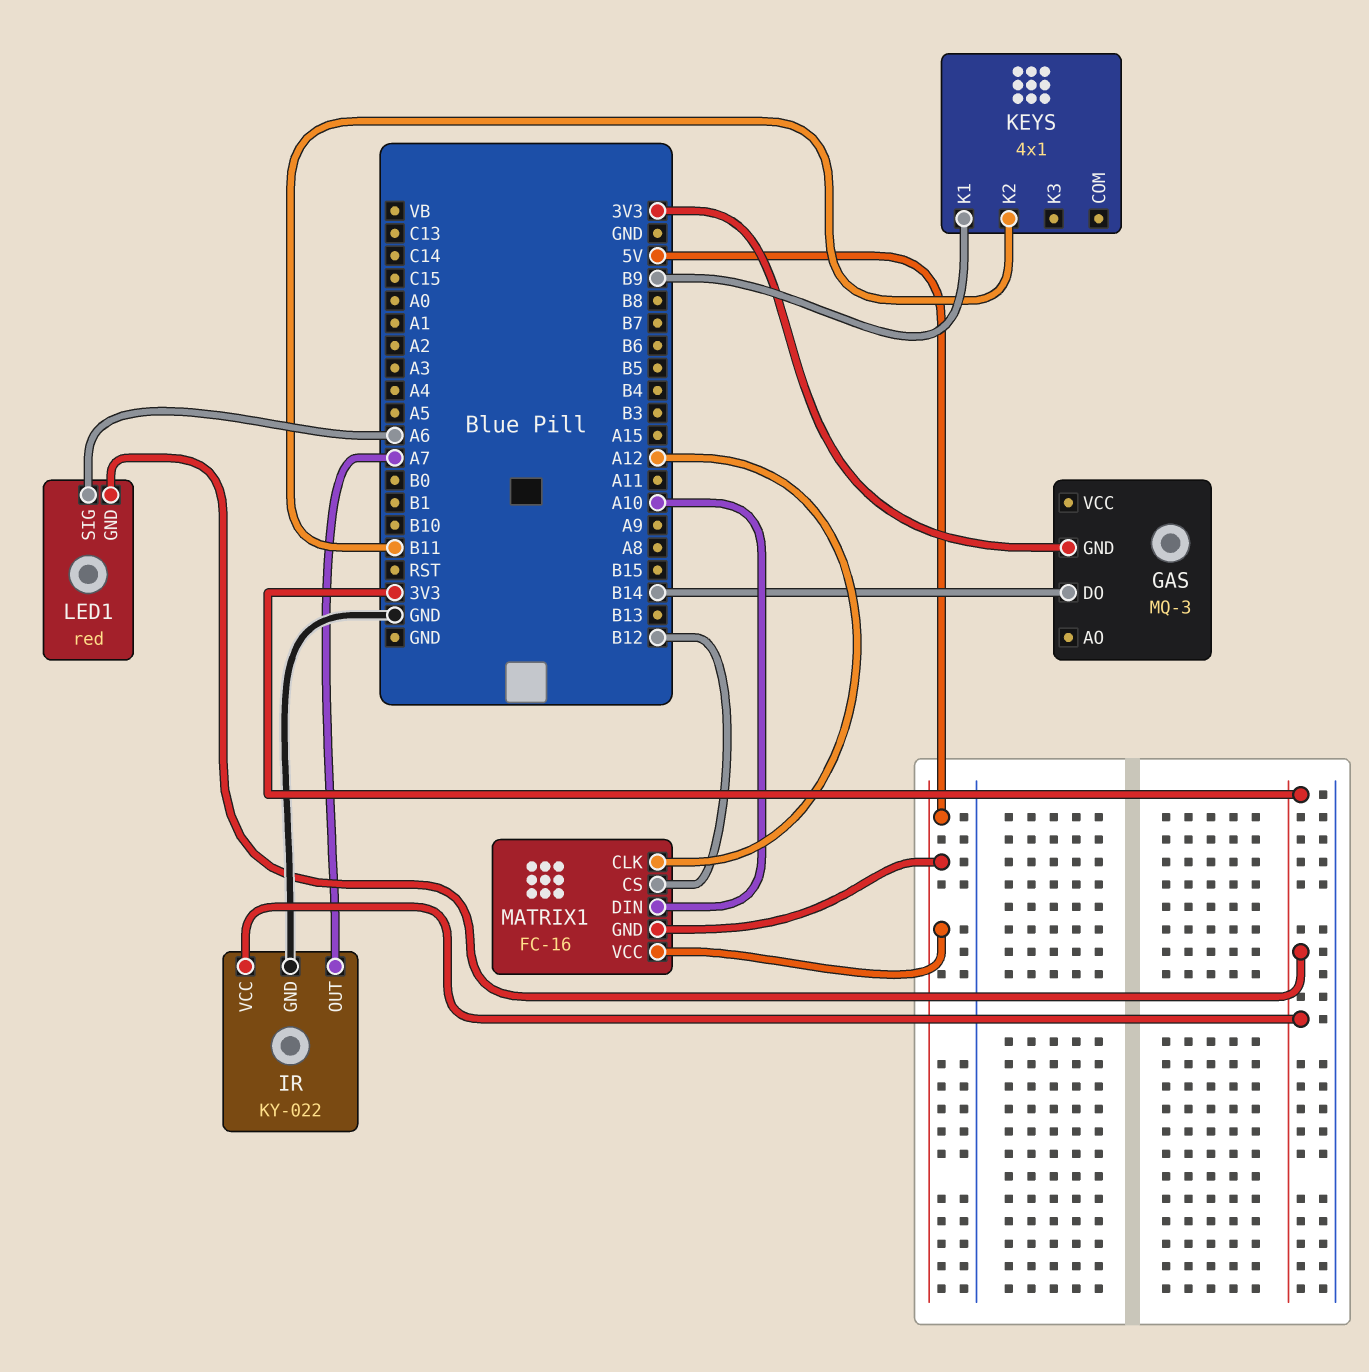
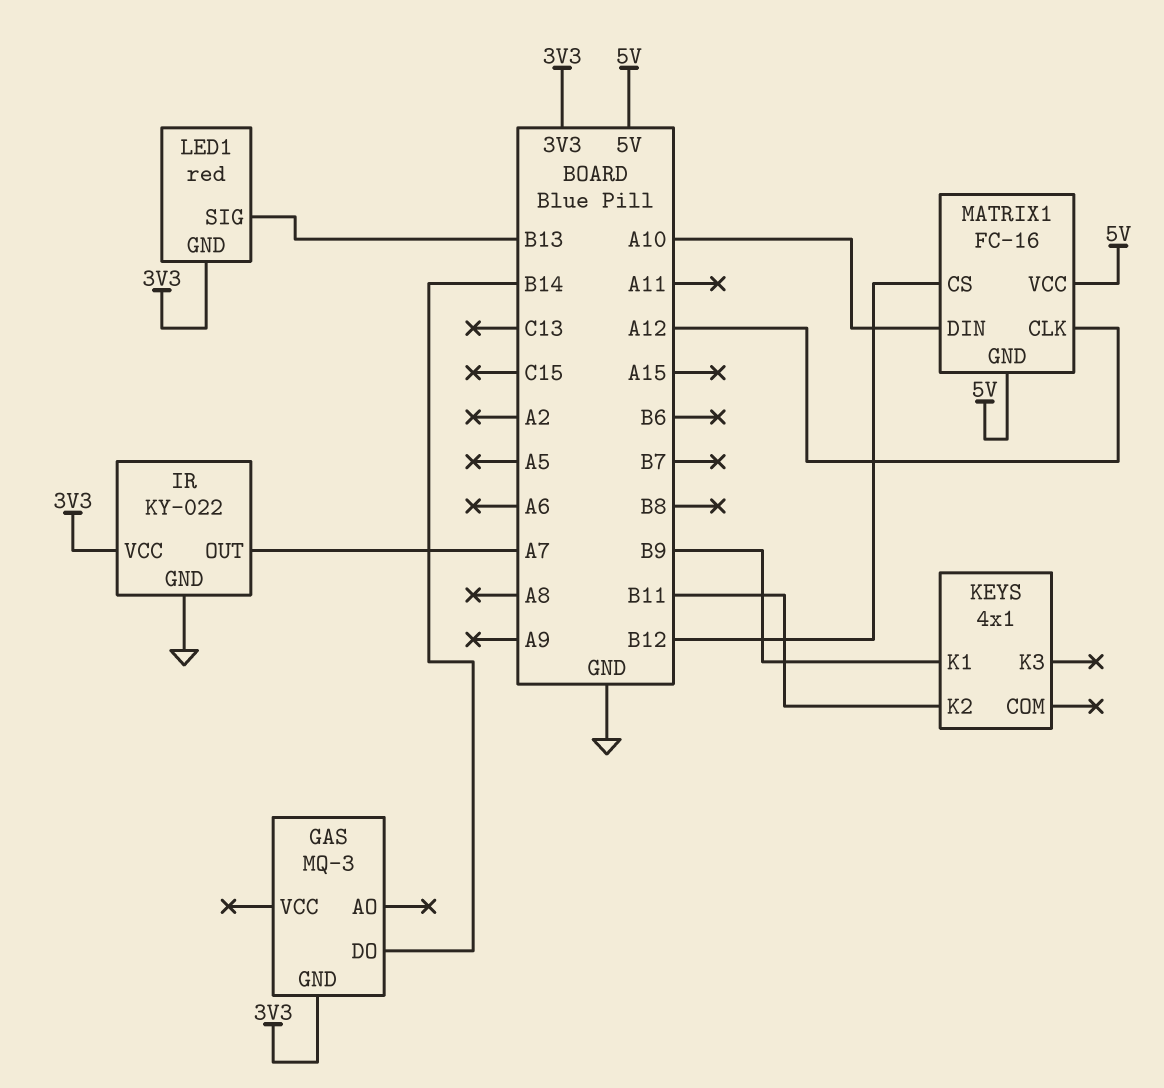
LED1 pin SIG: A6 -> B13

